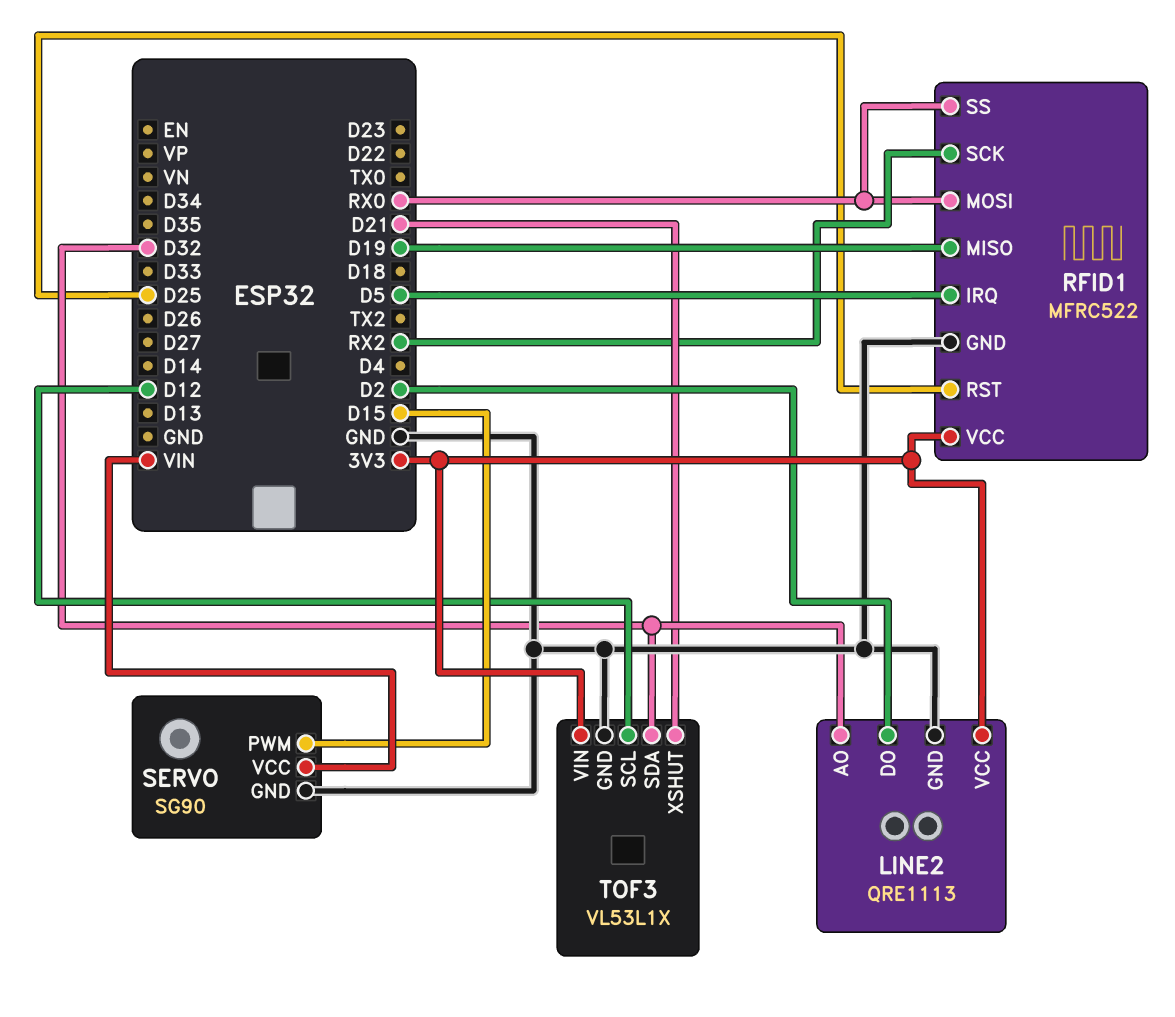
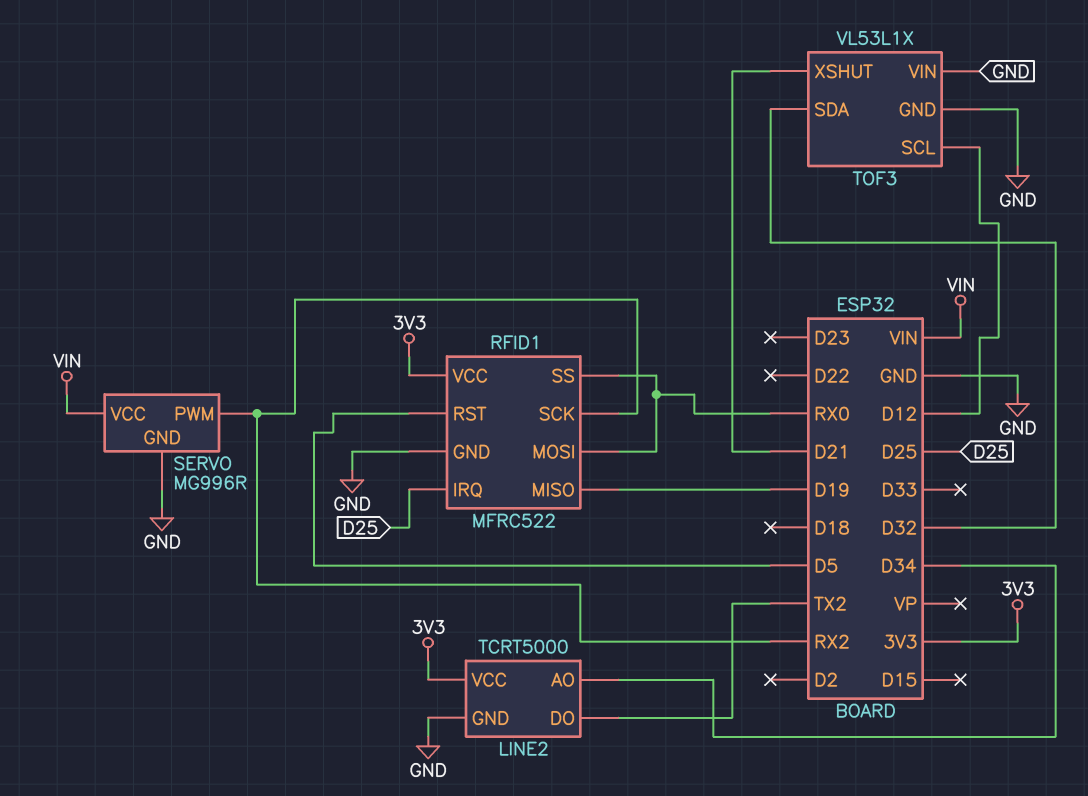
LINE2: QRE1113 -> TCRT5000
LINE2 pin AO: D32 -> D34
LINE2 pin DO: D2 -> TX2
RFID1 pin IRQ: D5 -> D25
RFID1 pin RST: D25 -> D5
SERVO: SG90 -> MG996R
SERVO pin PWM: D15 -> RX2
TOF3 pin VIN: 3V3 -> GND

